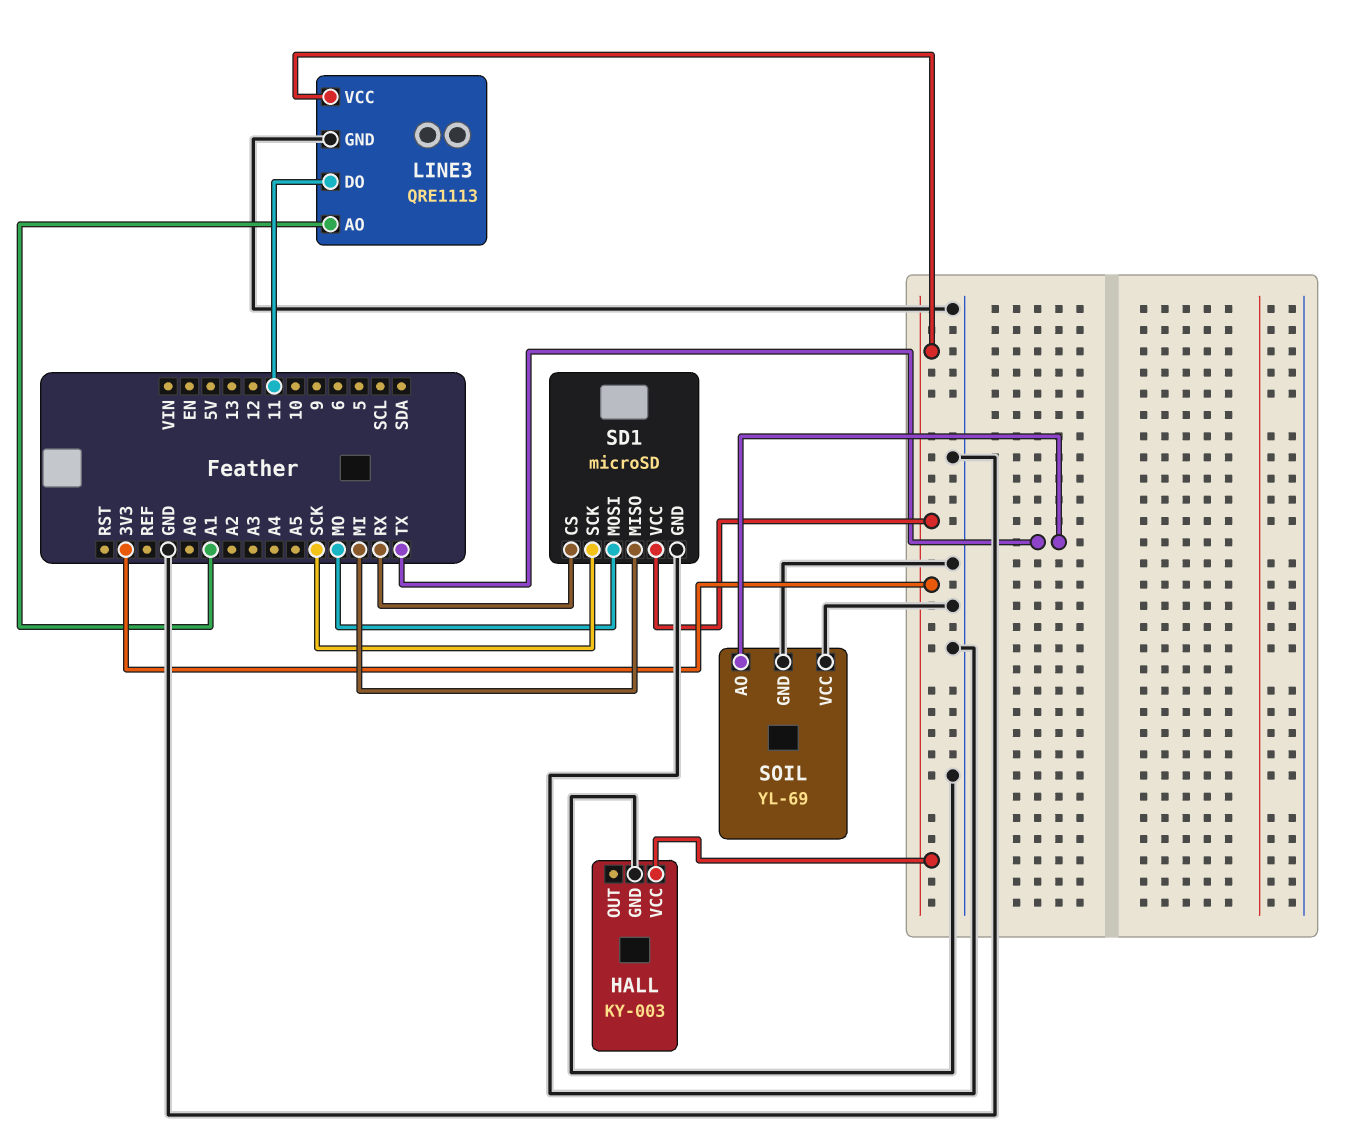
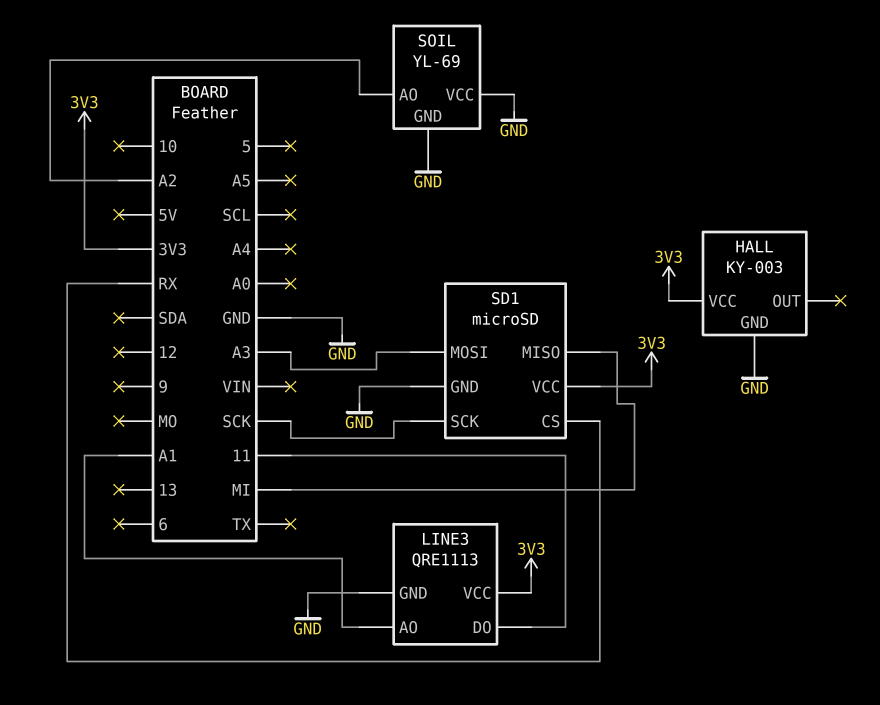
SD1 pin MOSI: MO -> A3
SOIL pin AO: TX -> A2

